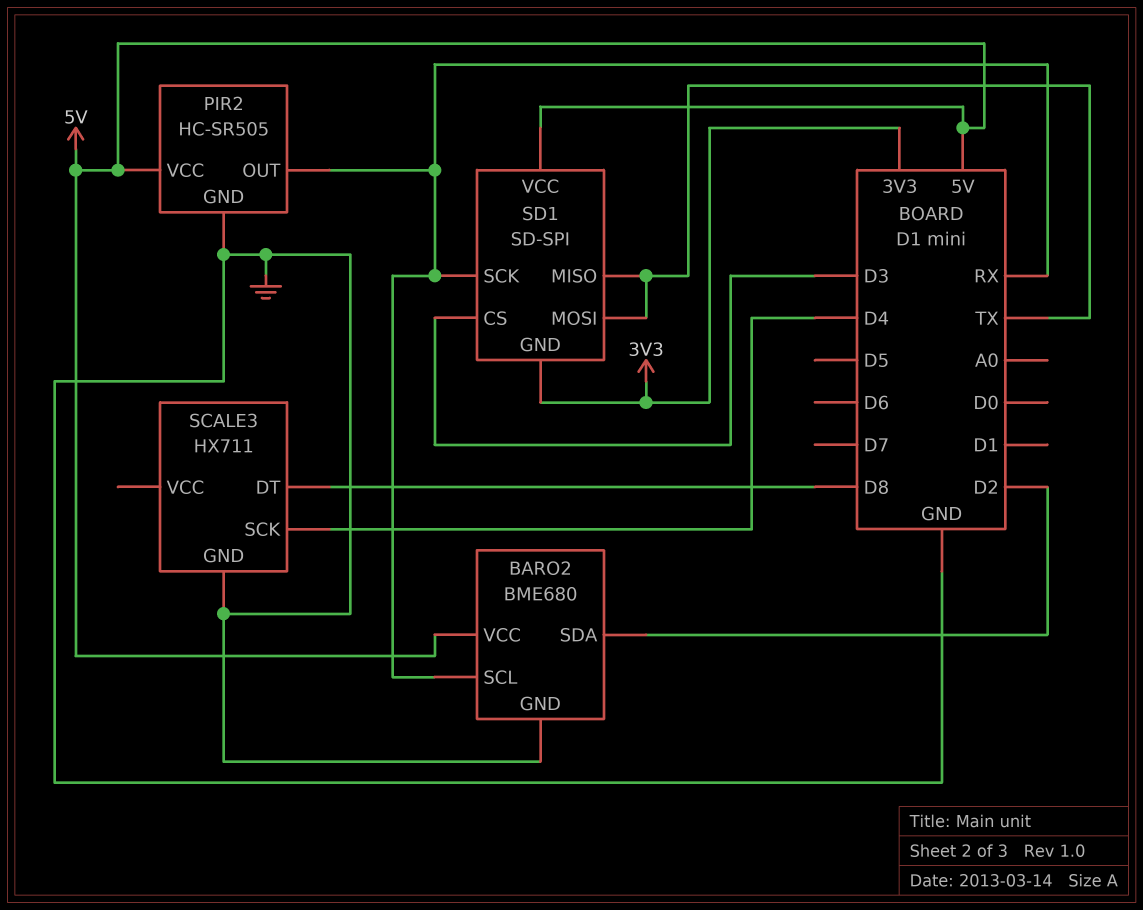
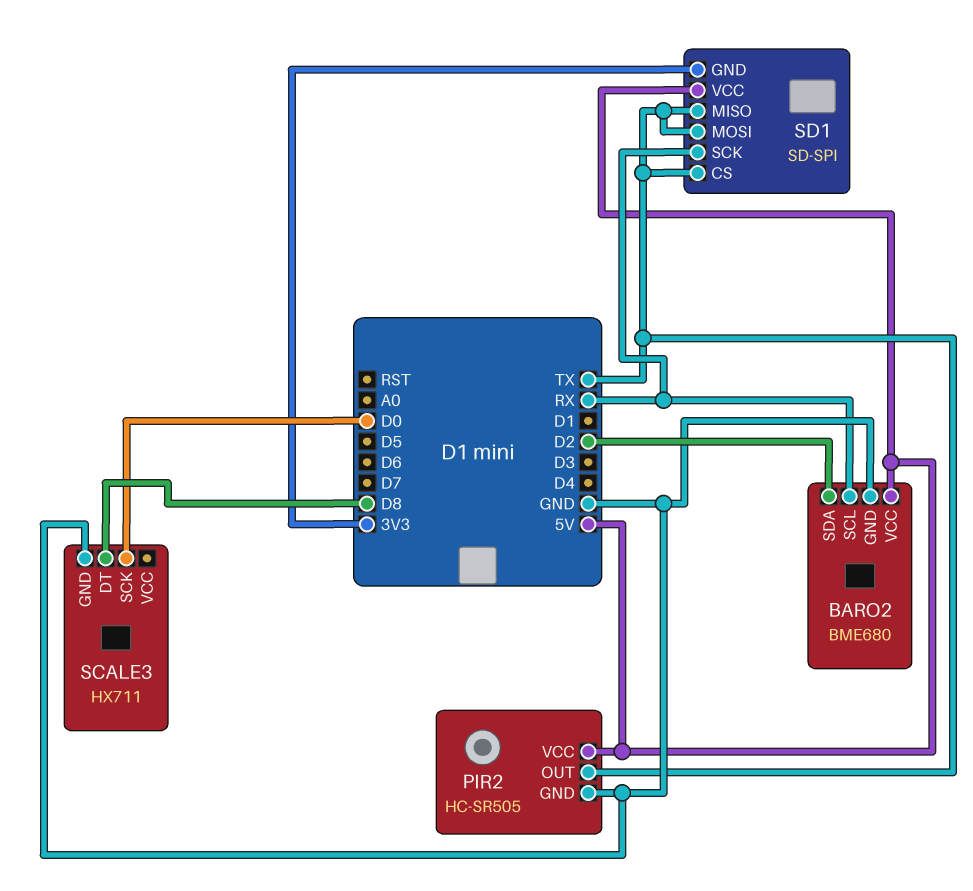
PIR2 pin OUT: RX -> TX
SCALE3 pin SCK: D4 -> D0
SD1 pin CS: D3 -> TX

